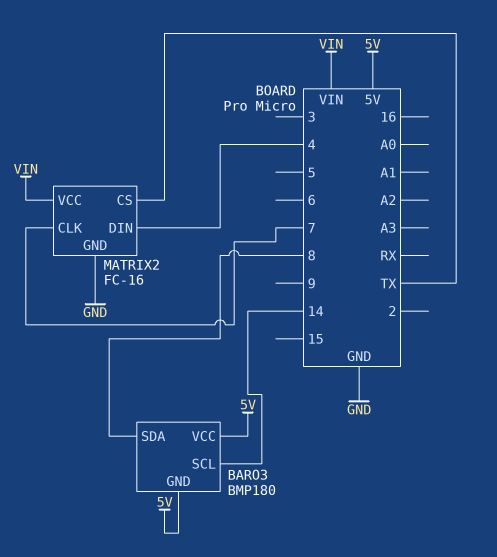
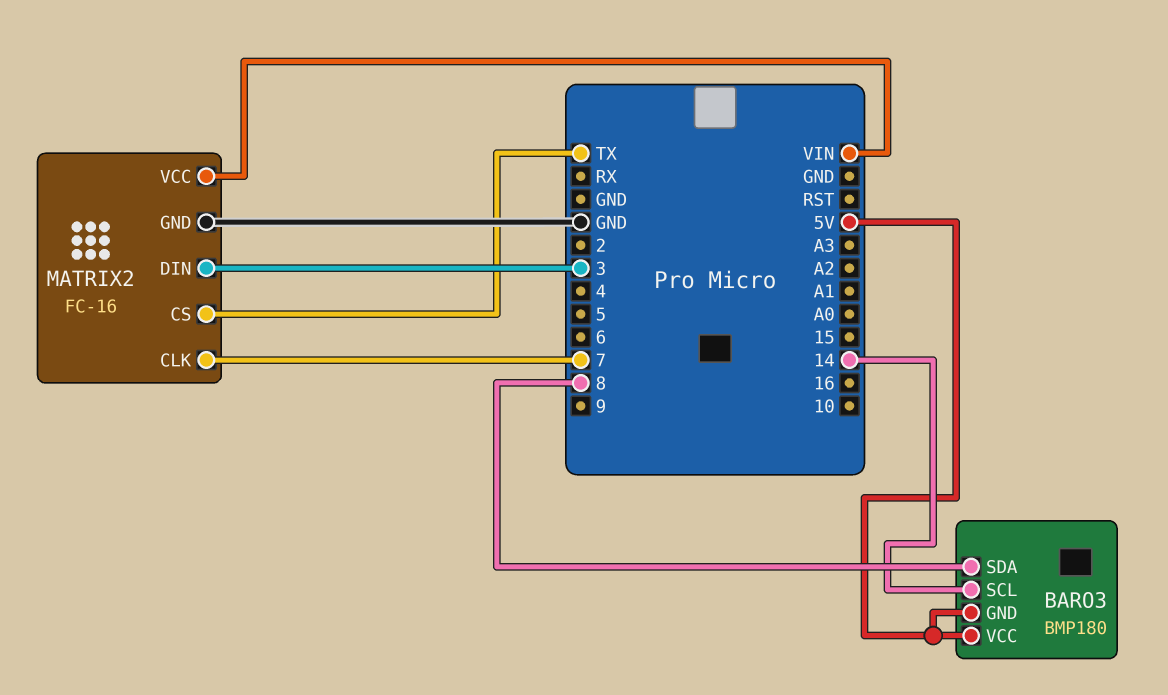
MATRIX2 pin DIN: 4 -> 3

